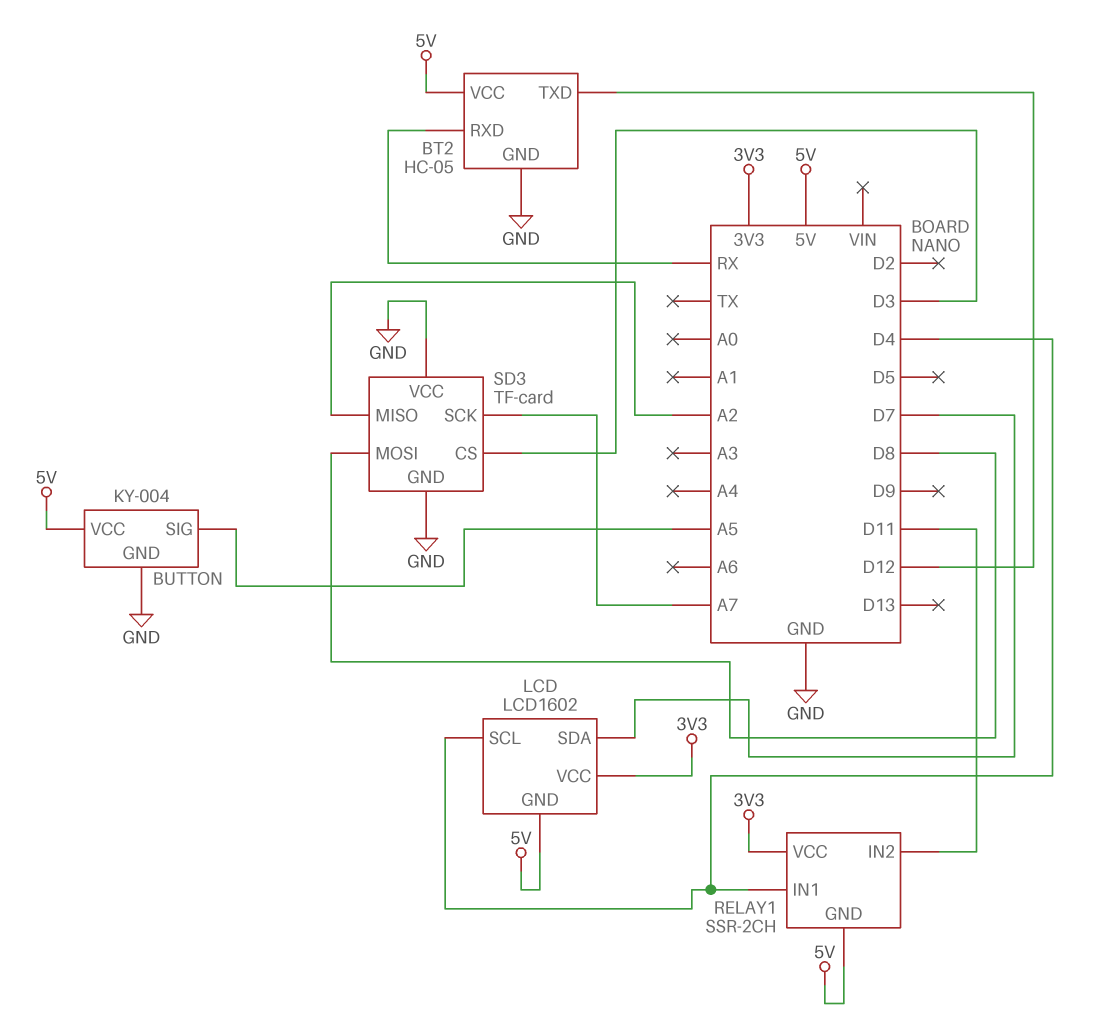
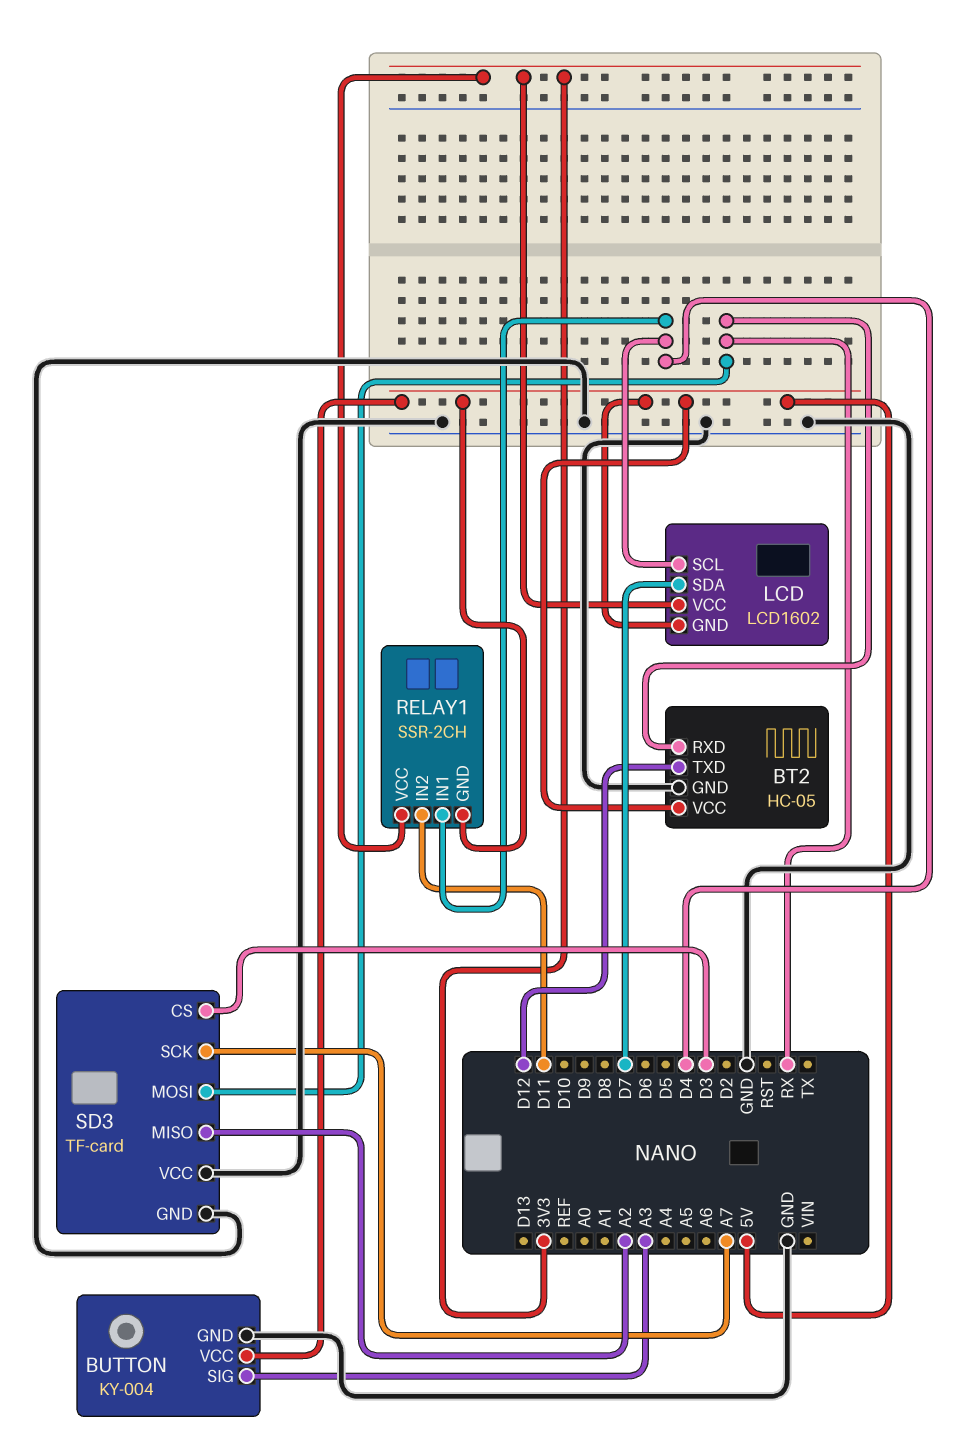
BUTTON pin SIG: A5 -> A3
SD3 pin MOSI: D8 -> RX

